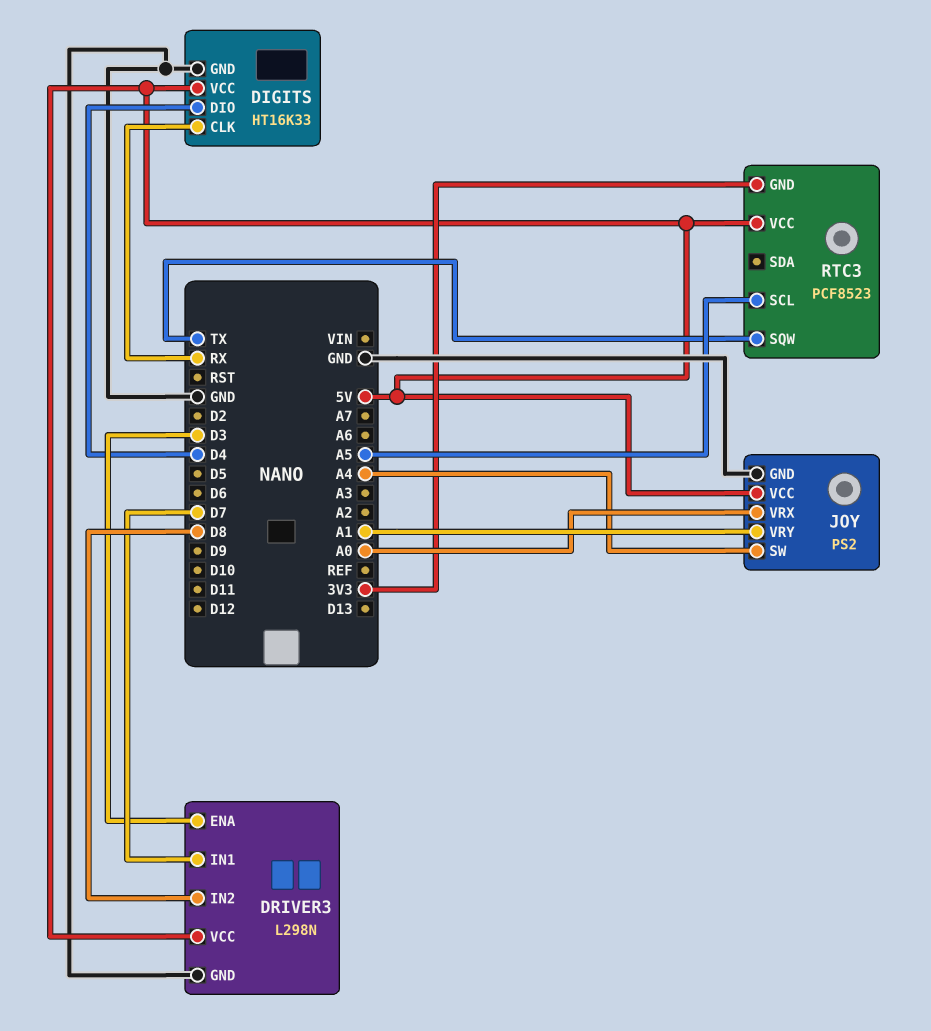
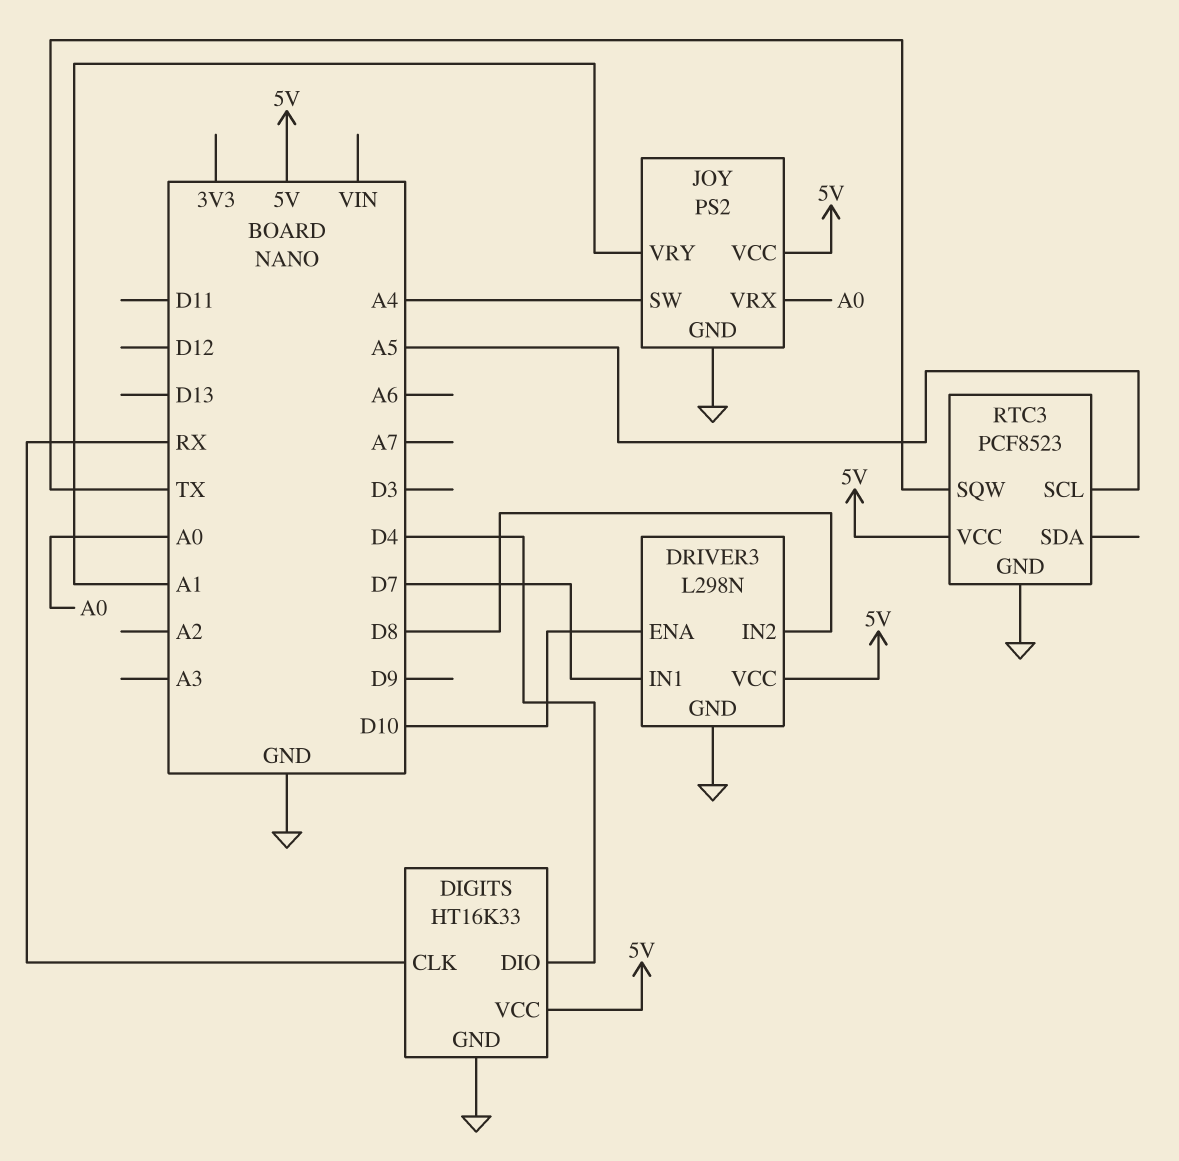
DRIVER3 pin ENA: D3 -> D10
RTC3 pin GND: 3V3 -> GND

